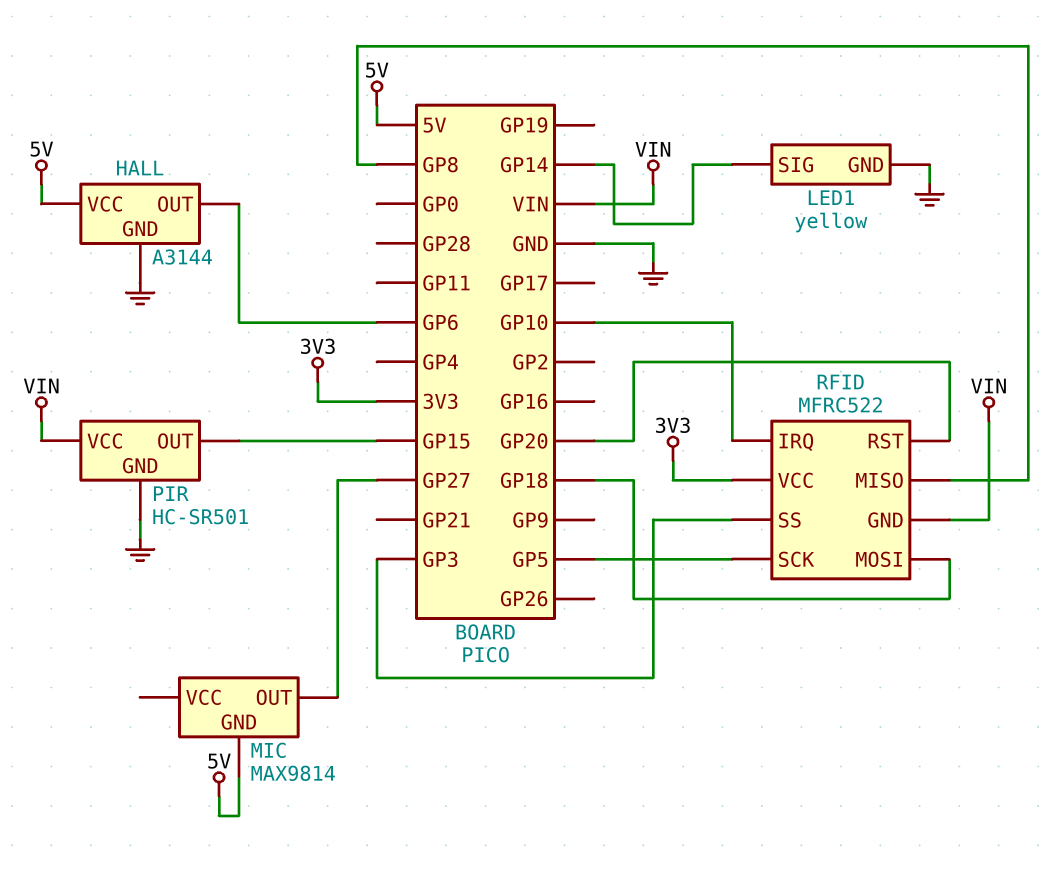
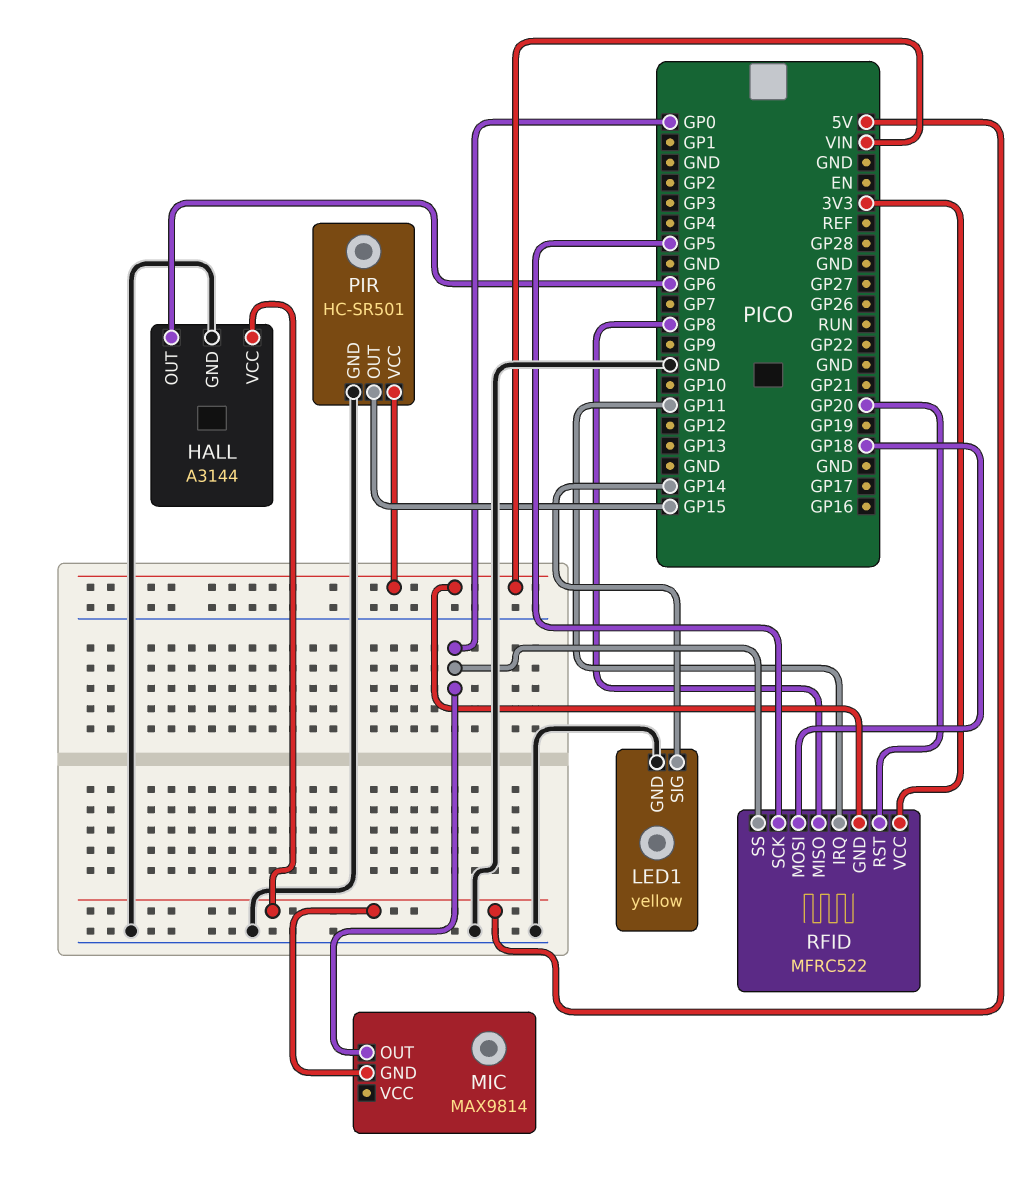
MIC pin OUT: GP27 -> GP0
RFID pin IRQ: GP10 -> GP11
RFID pin SS: GP3 -> GP0

